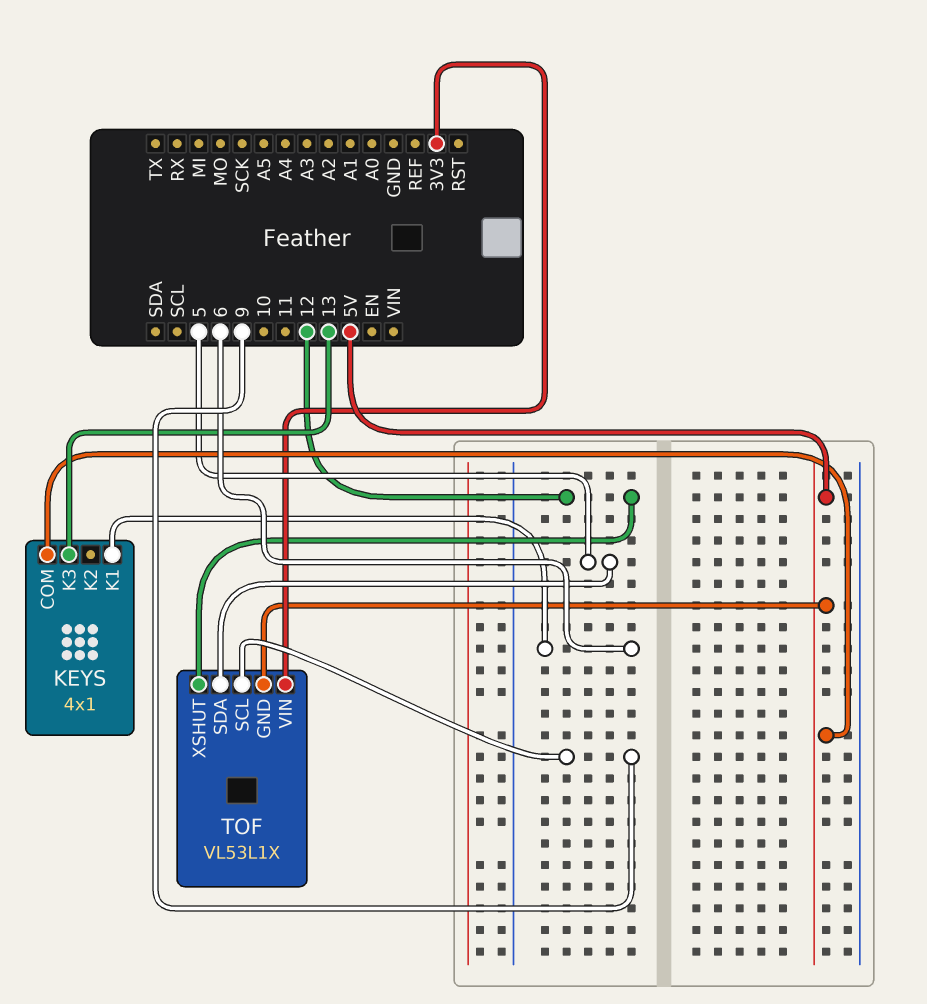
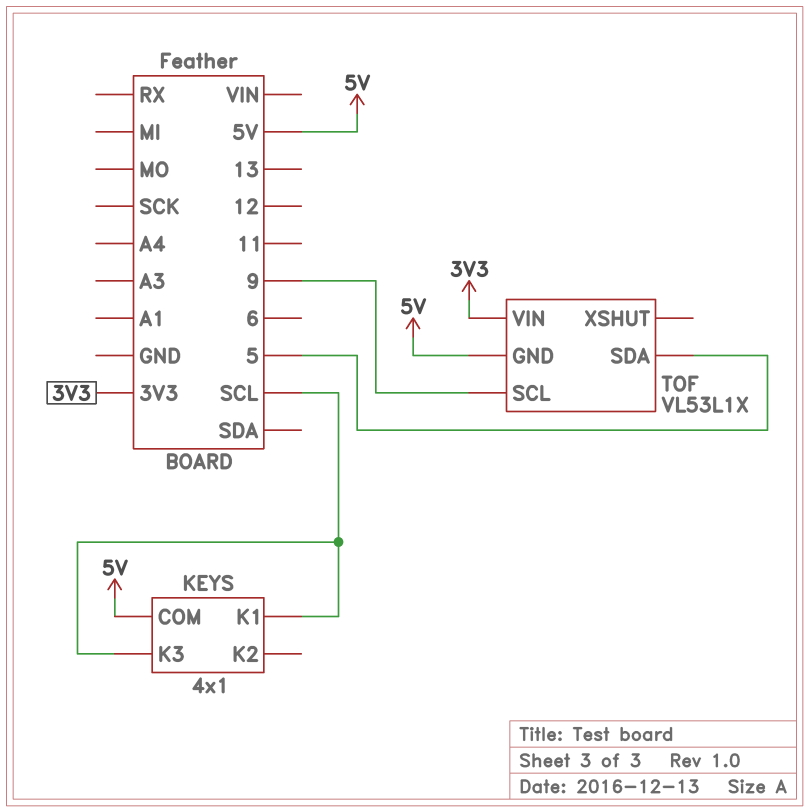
KEYS pin K1: 6 -> SCL
KEYS pin K3: 13 -> SCL
TOF pin XSHUT: 12 -> none

